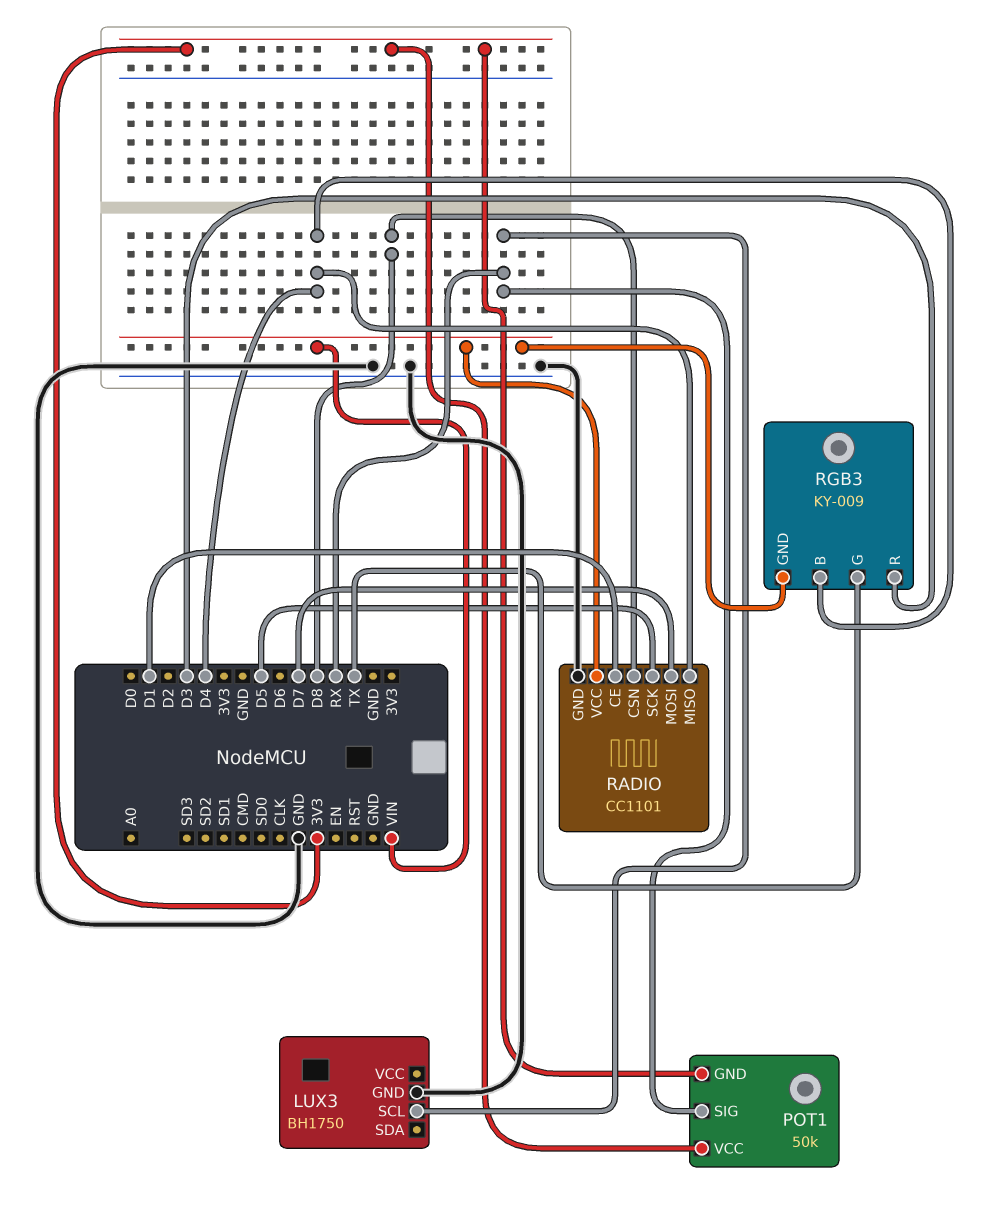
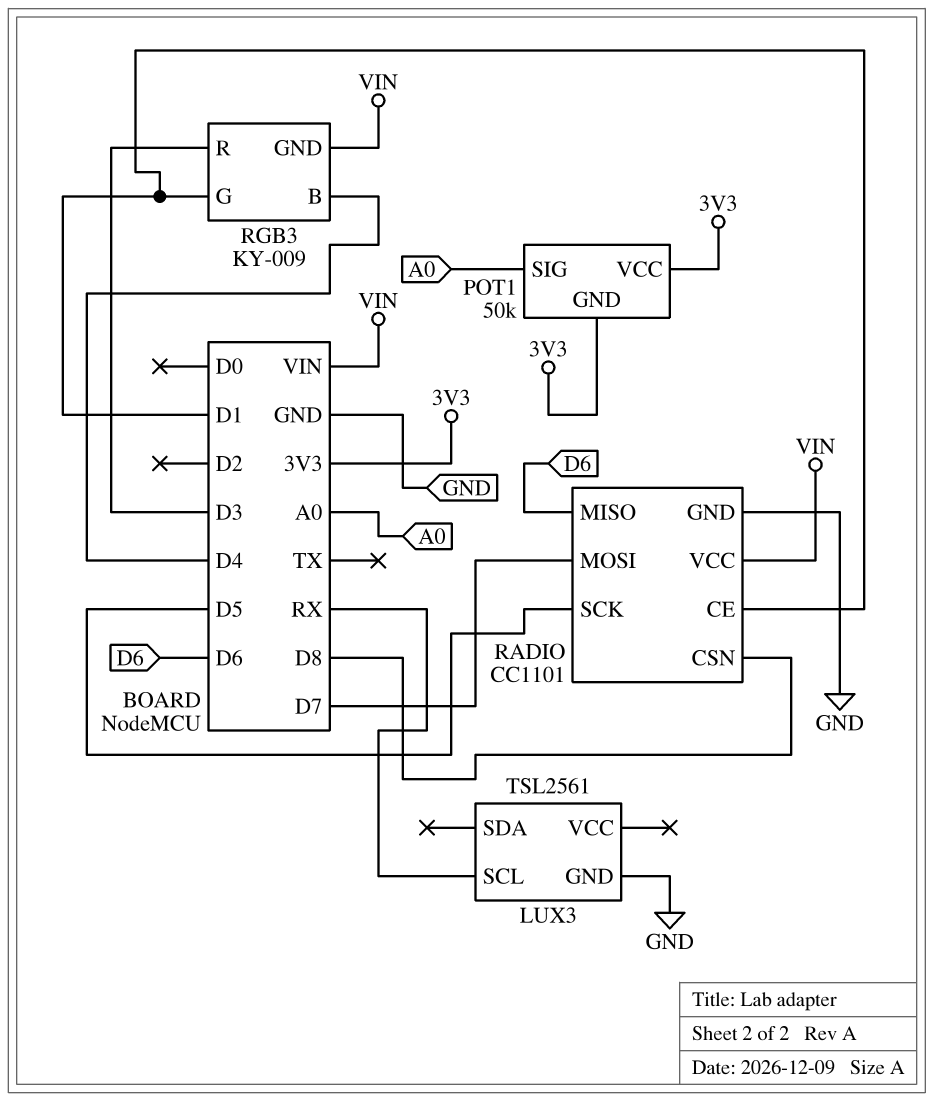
LUX3: BH1750 -> TSL2561
POT1 pin SIG: RX -> A0
RADIO pin MISO: D4 -> D6
RGB3 pin G: TX -> D1

